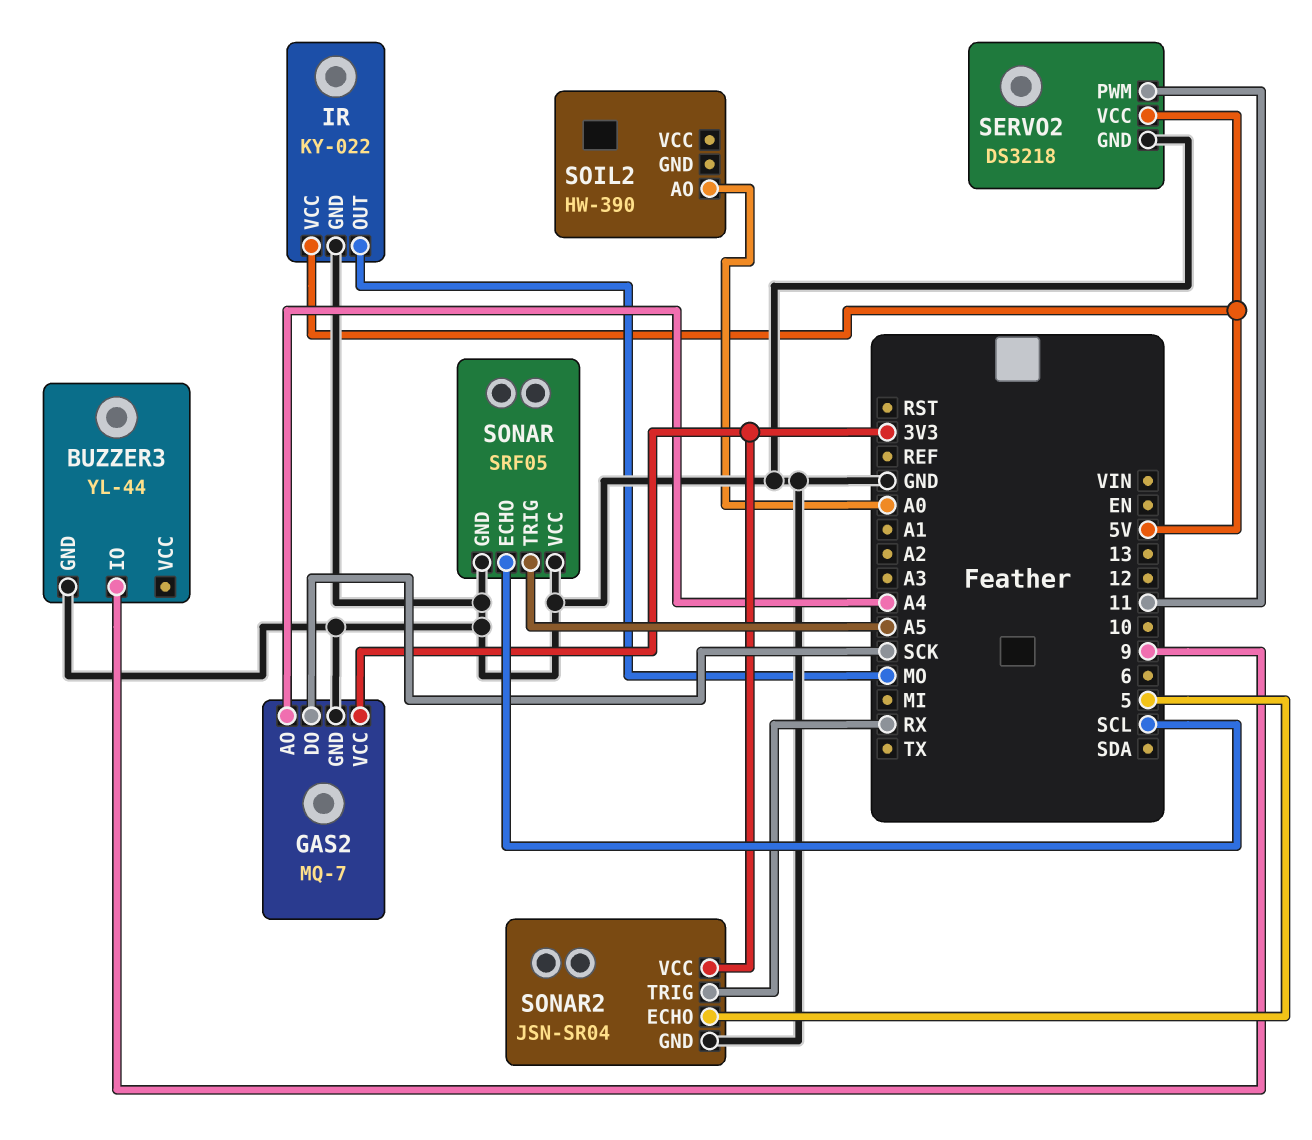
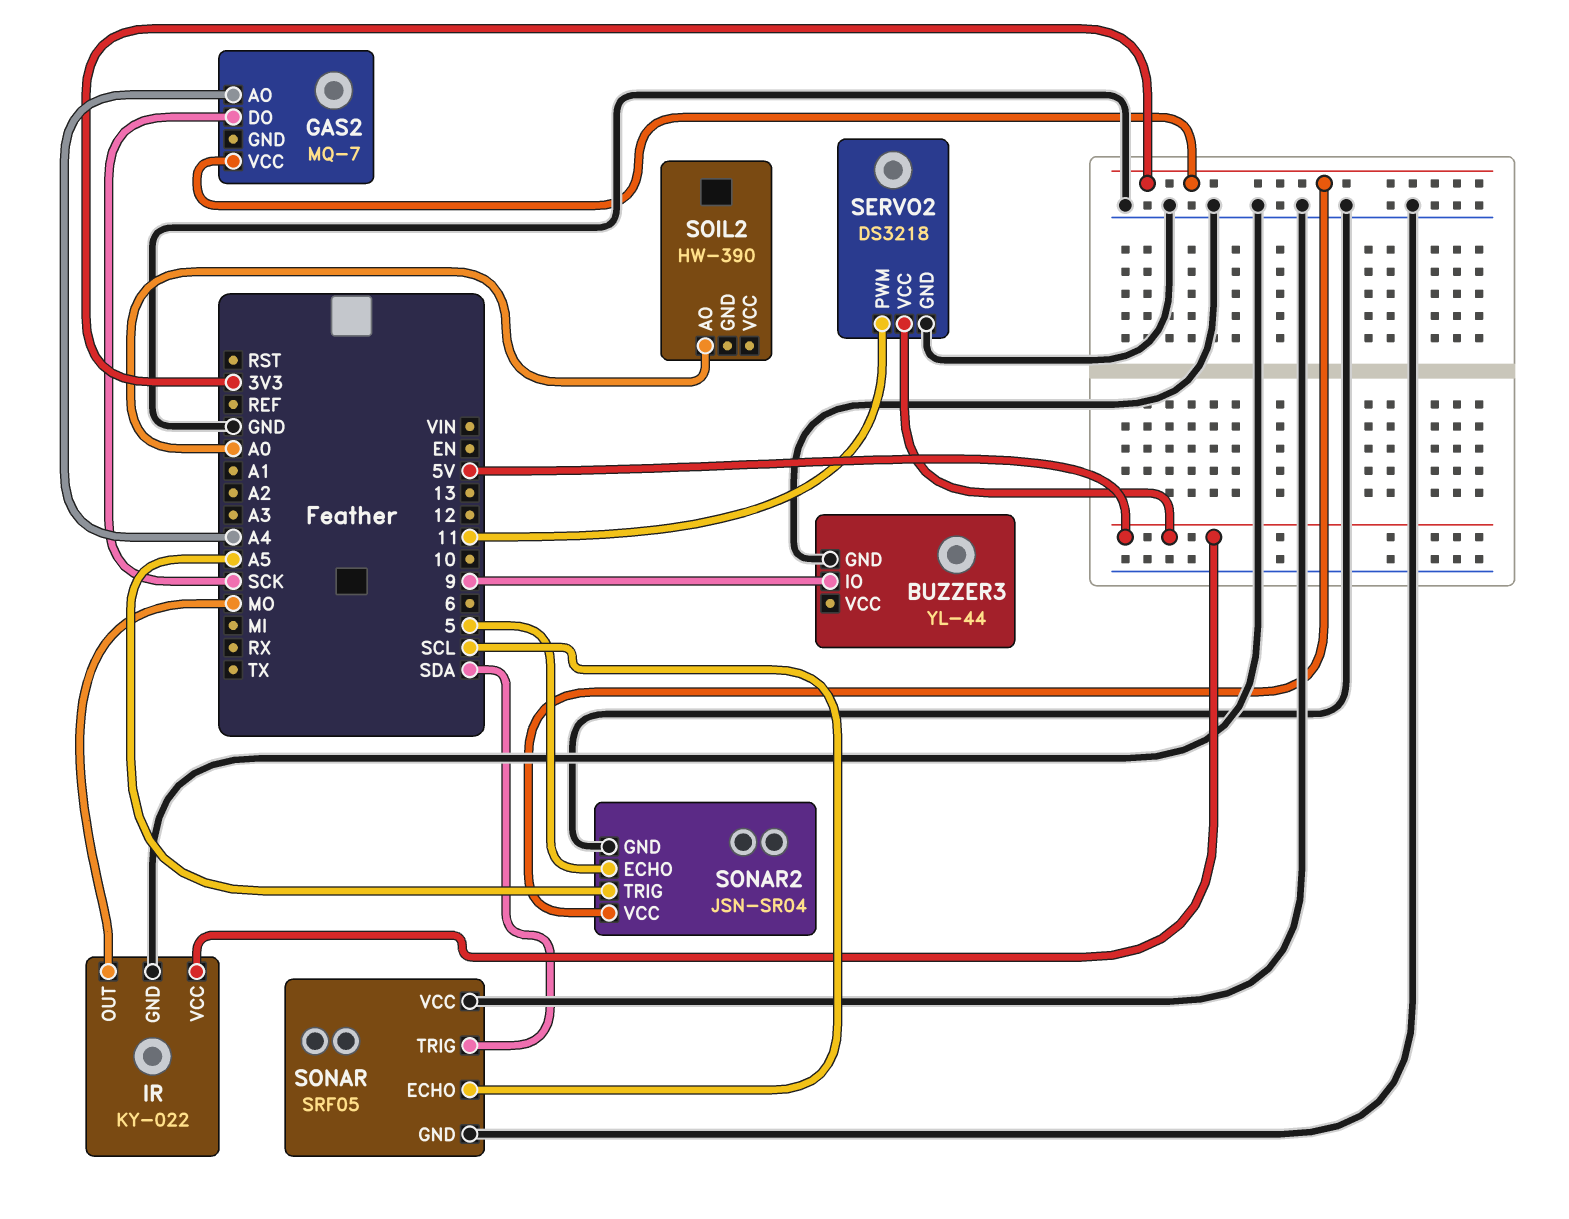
GAS2 pin GND: GND -> none
SONAR pin TRIG: A5 -> SDA
SONAR2 pin TRIG: RX -> A5

